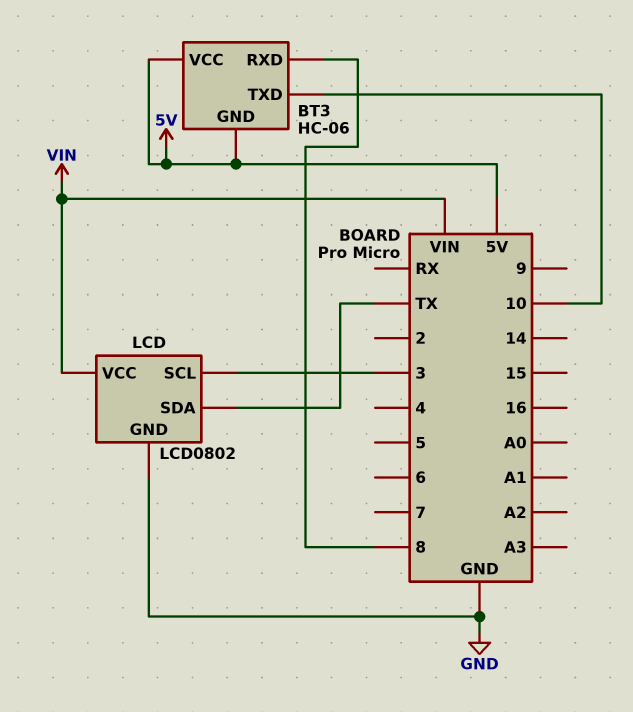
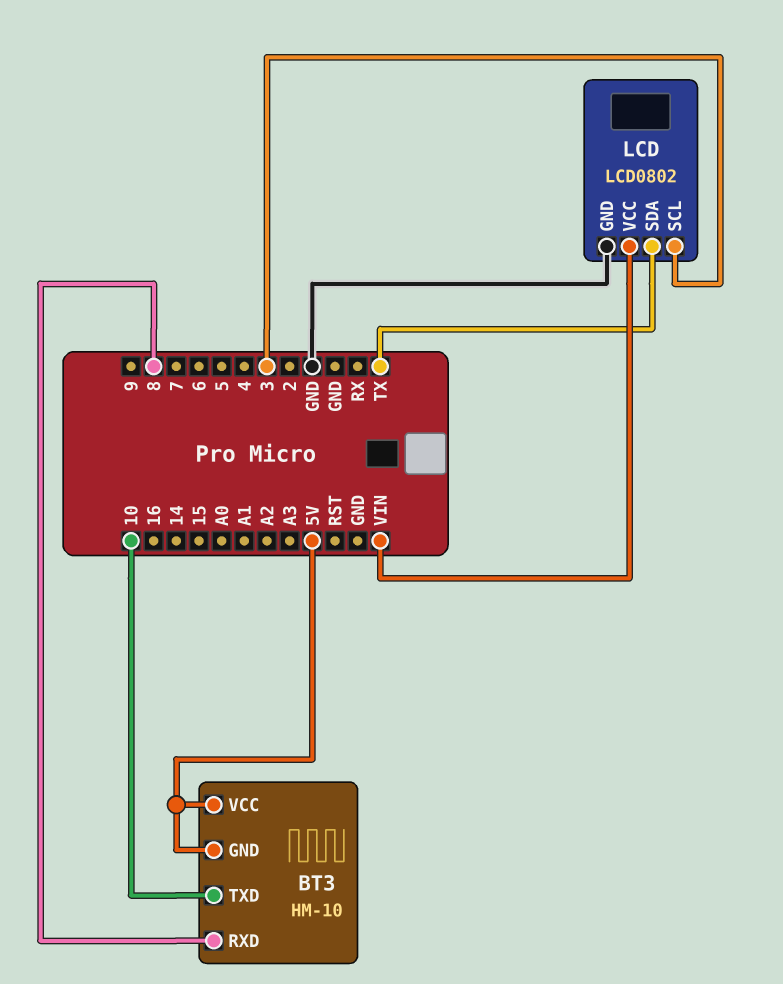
BT3: HC-06 -> HM-10

